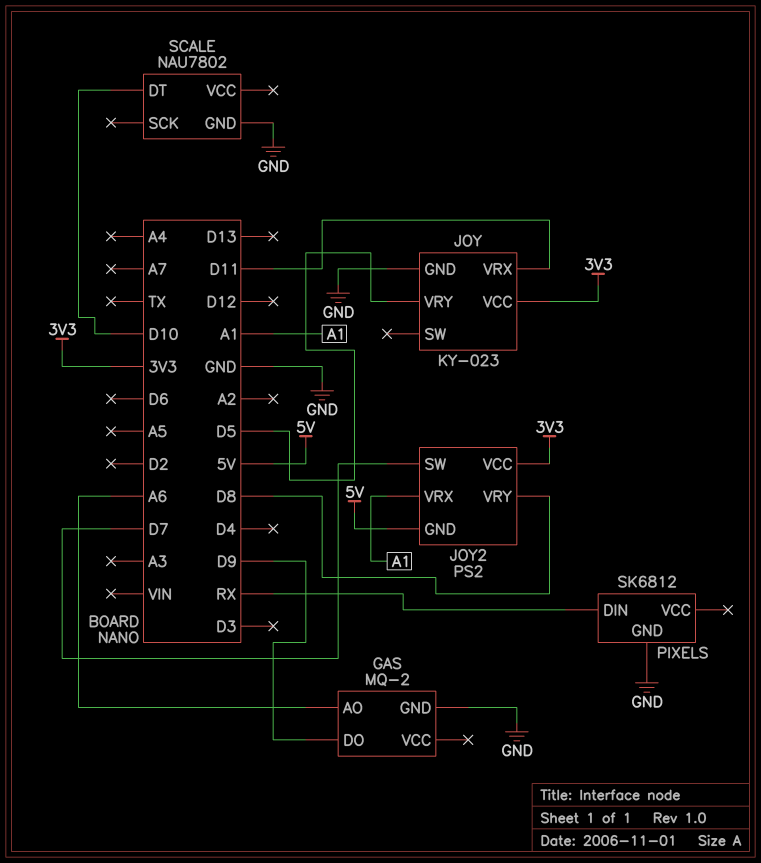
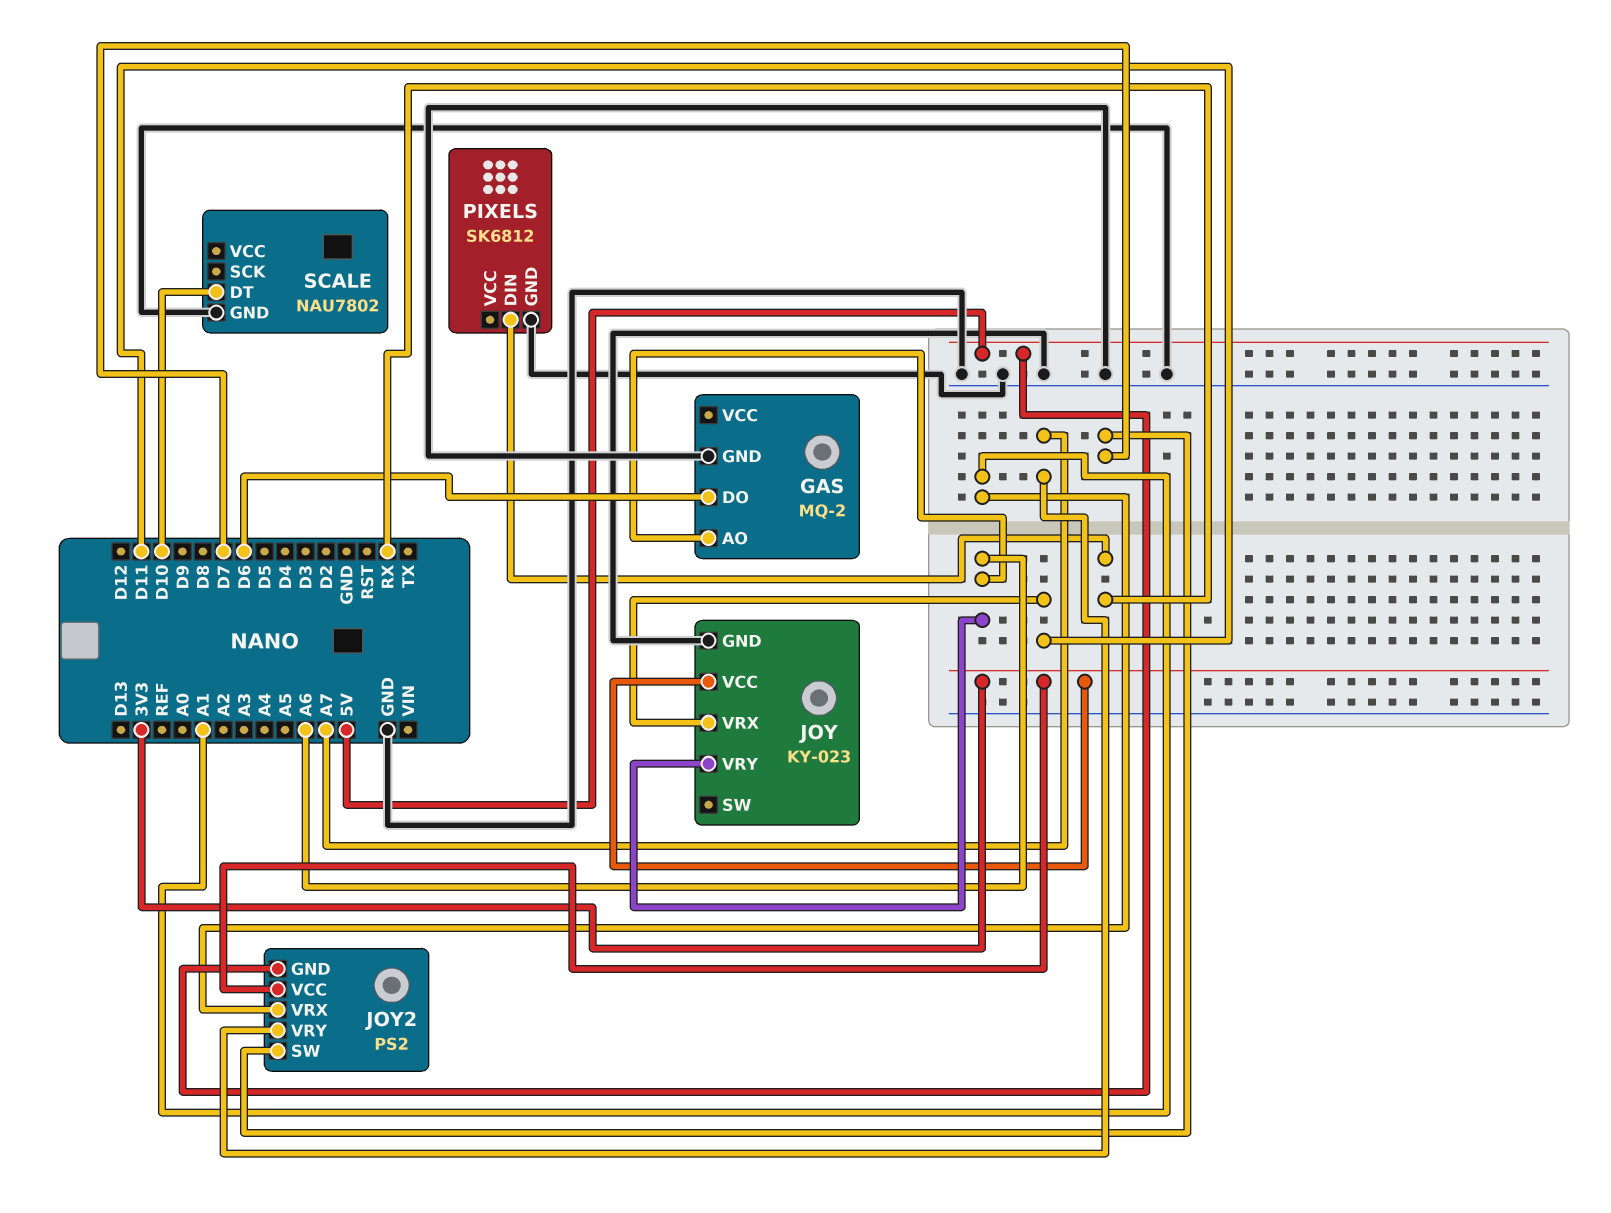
GAS pin DO: D9 -> D6
JOY pin VRY: D5 -> A6
JOY2 pin VRY: D8 -> A7

